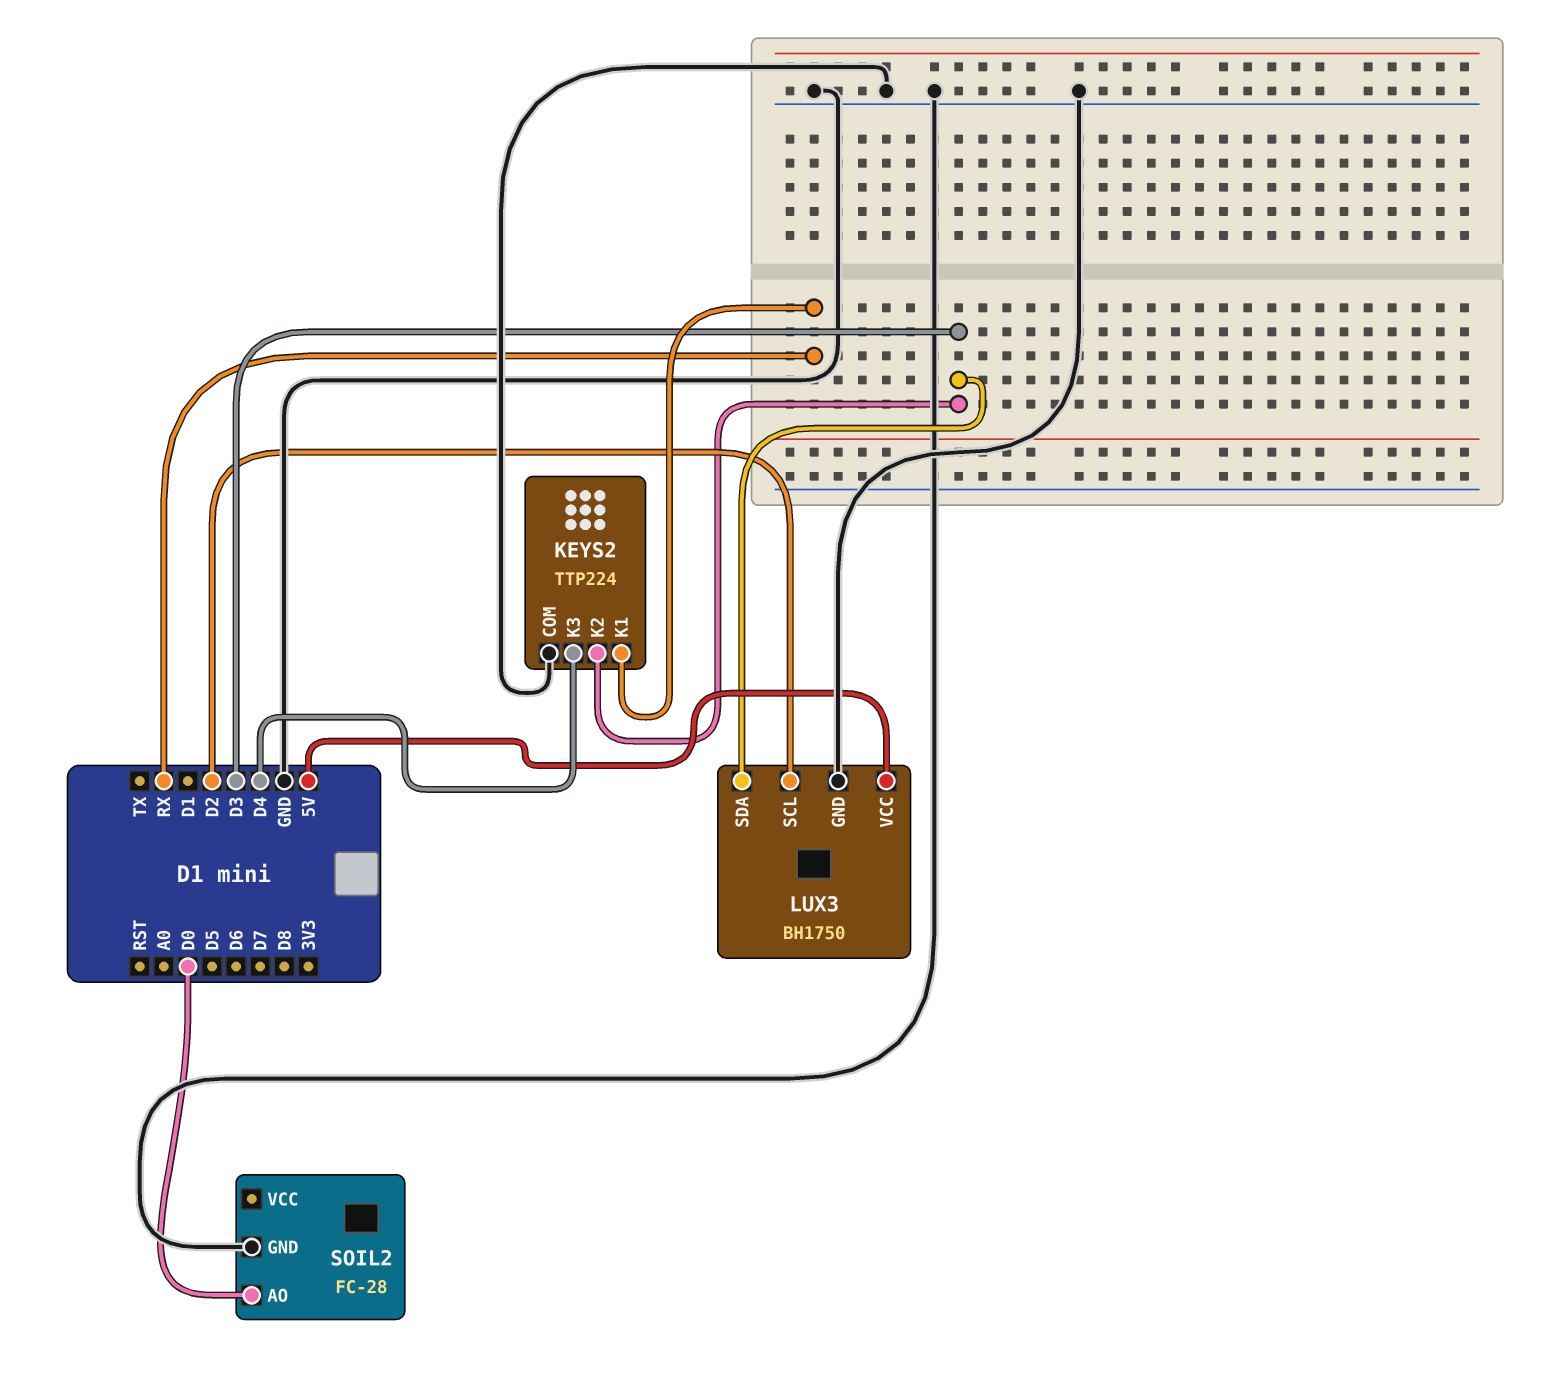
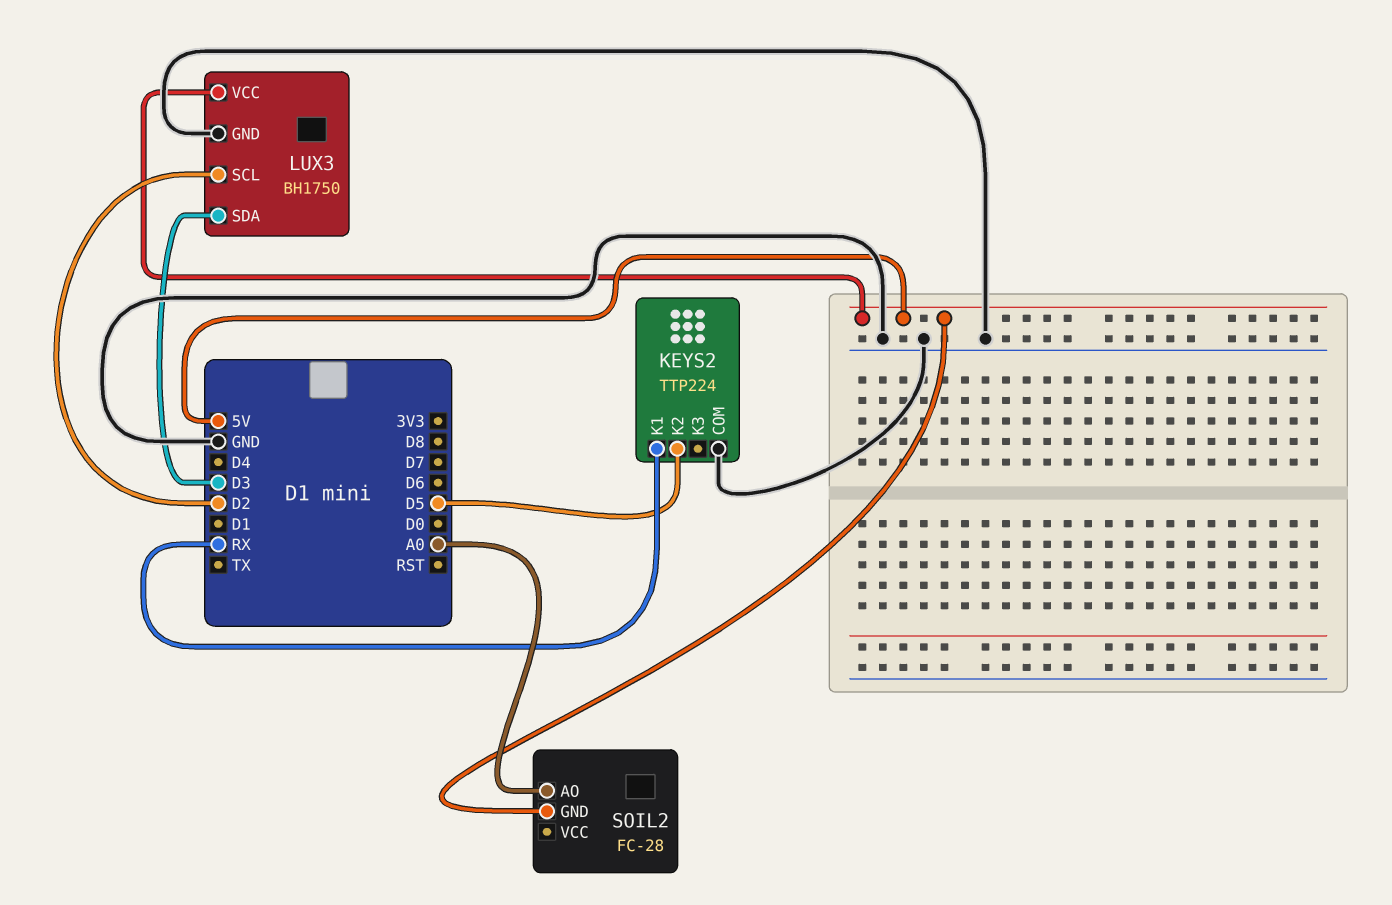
KEYS2 pin K2: D3 -> D5
KEYS2 pin K3: D4 -> none
SOIL2 pin AO: D0 -> A0
SOIL2 pin GND: GND -> 5V

